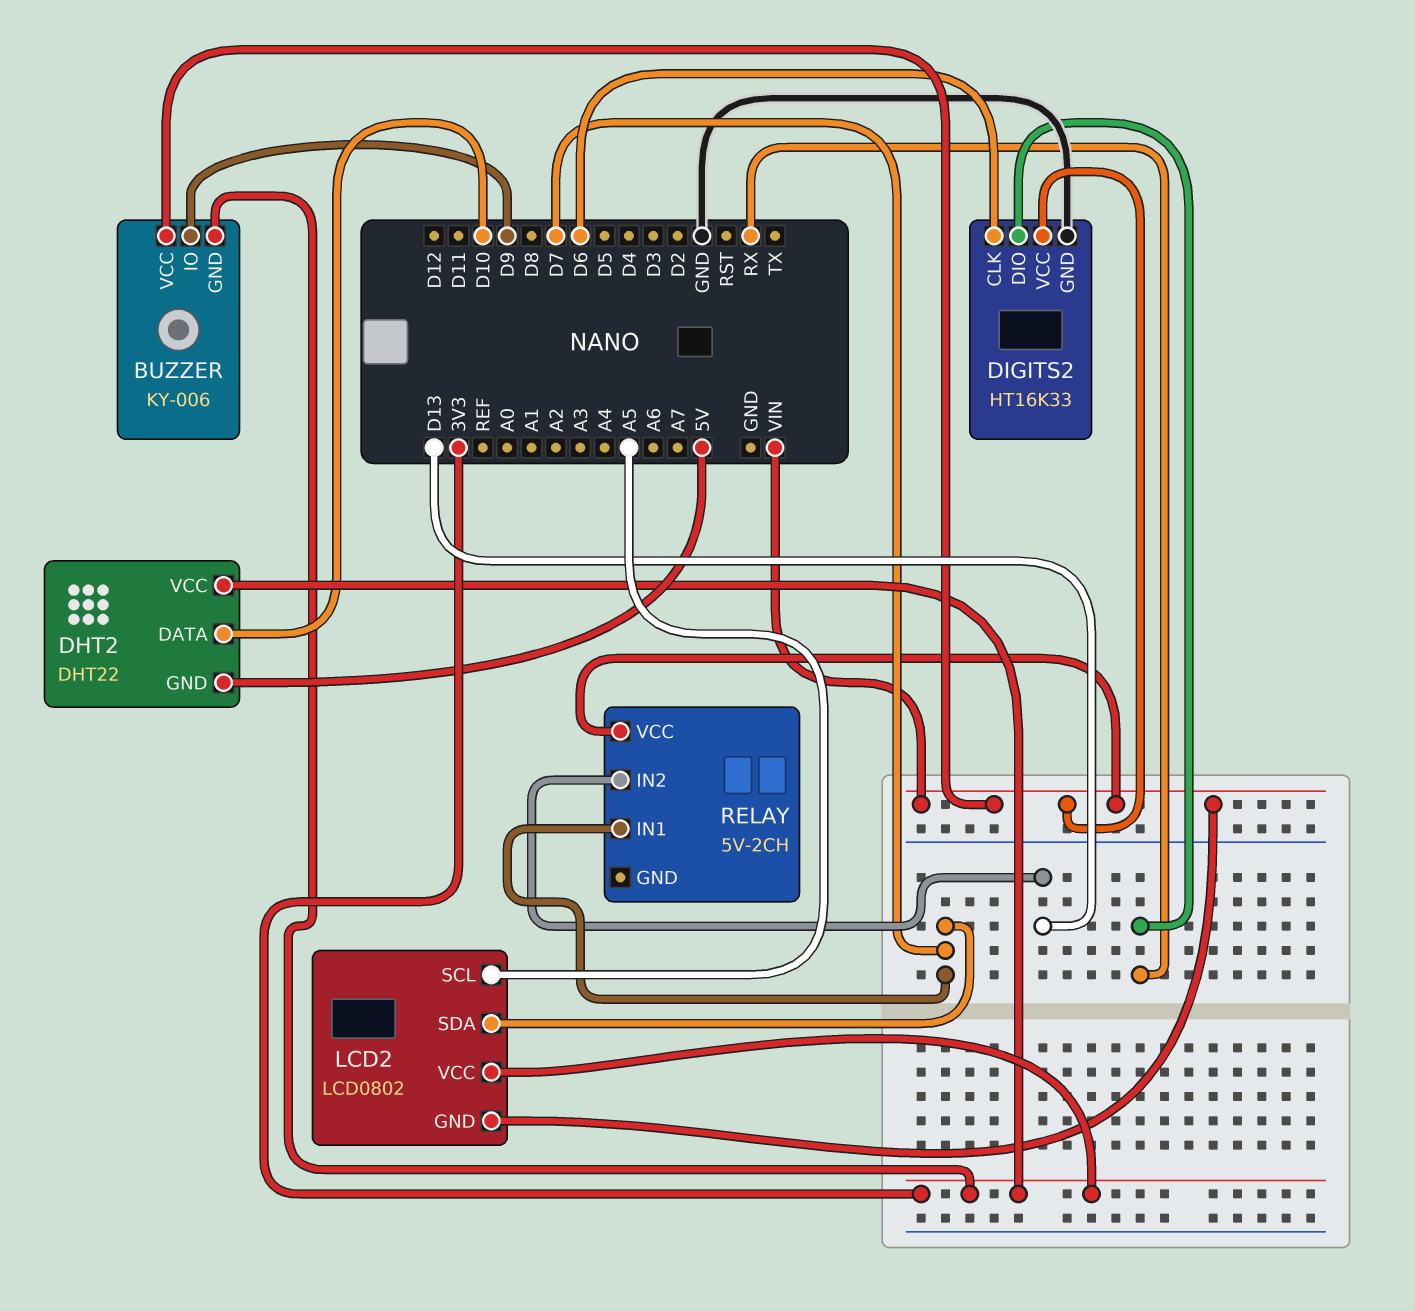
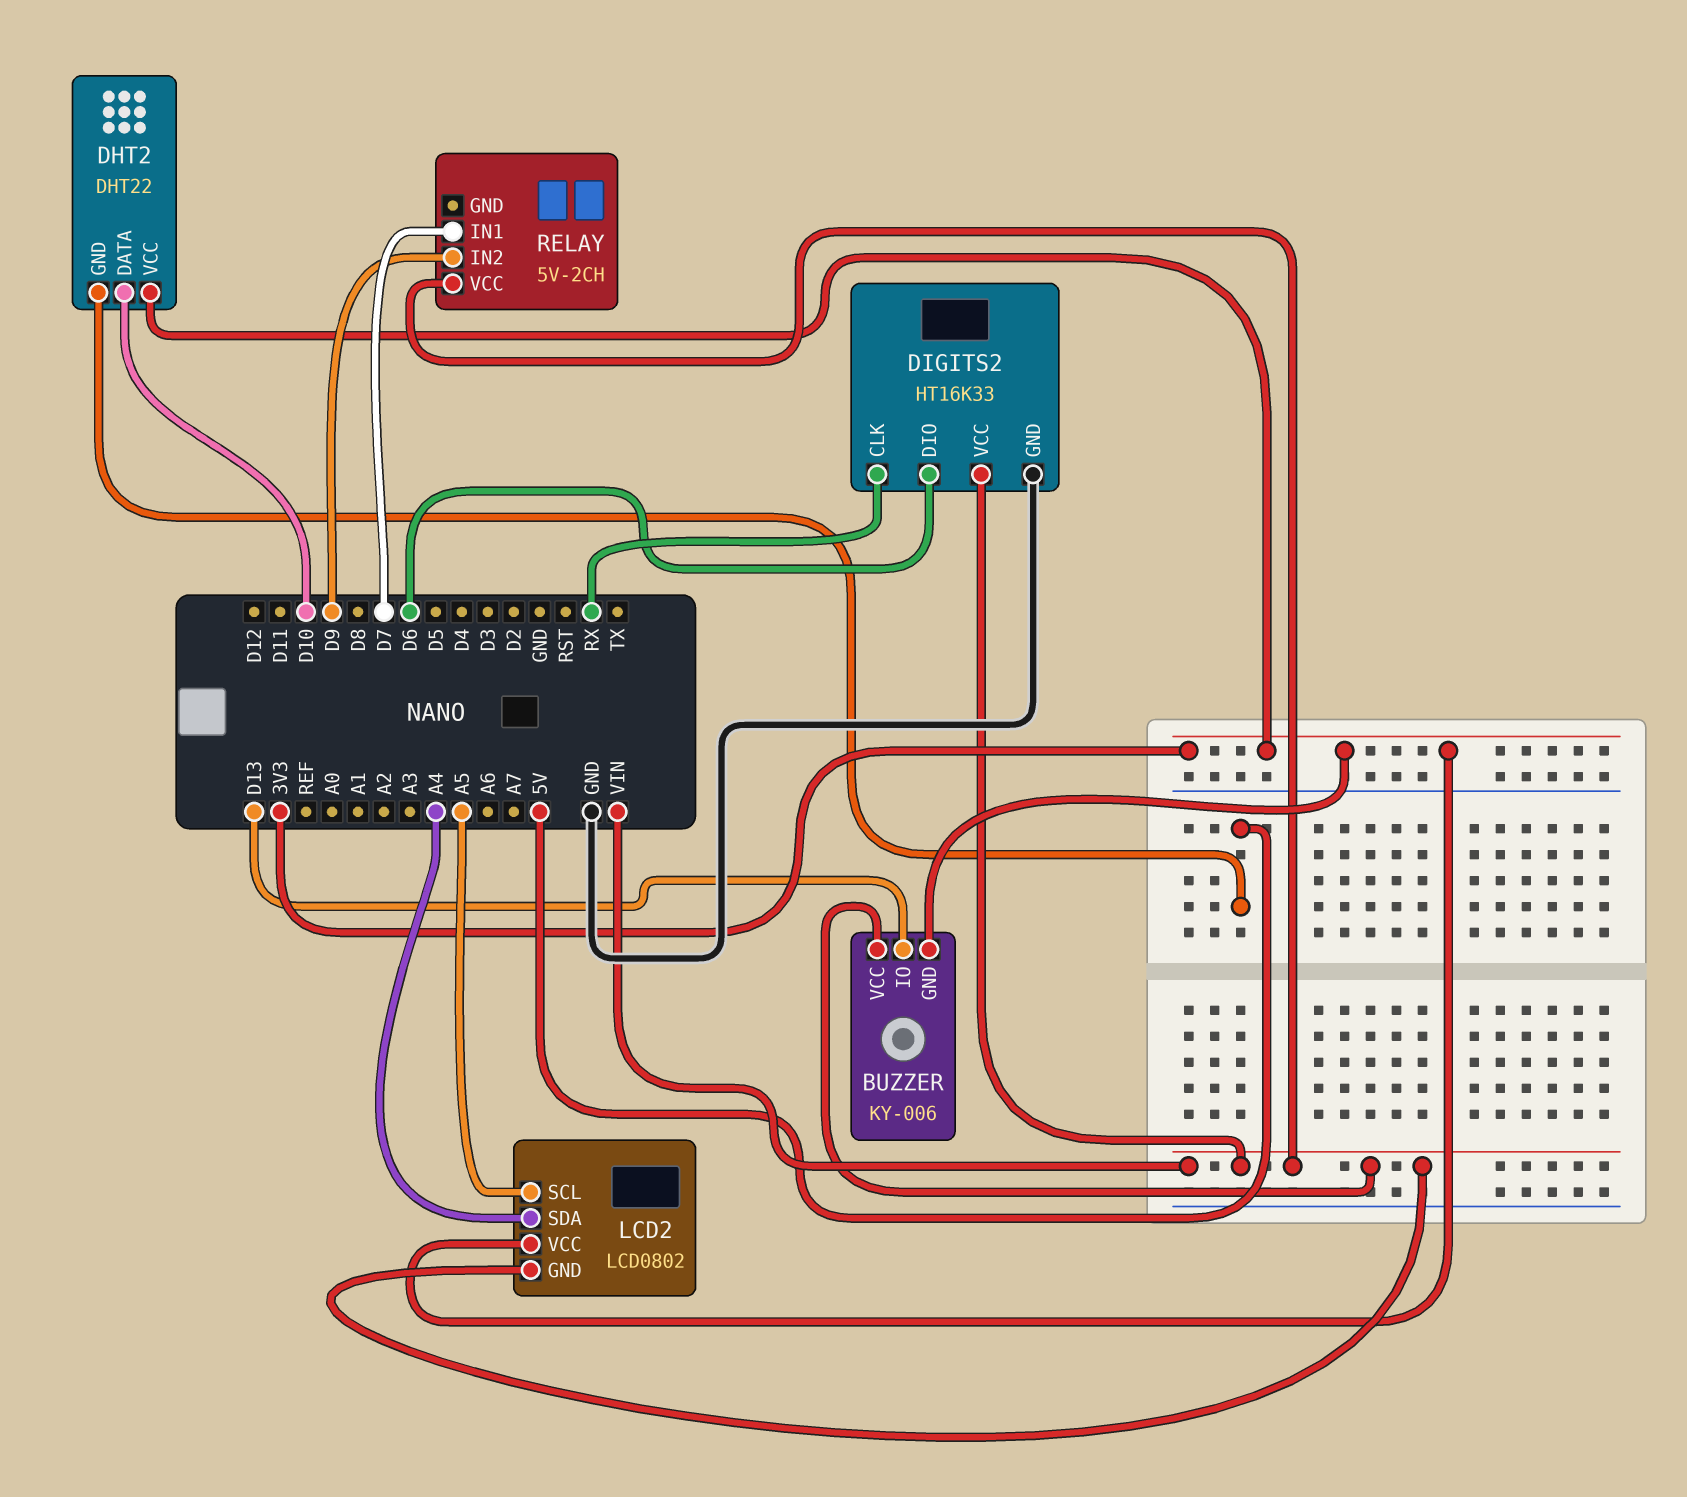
BUZZER pin IO: D9 -> D13
DIGITS2 pin CLK: D6 -> RX
DIGITS2 pin DIO: RX -> D6
LCD2 pin SDA: D7 -> A4
RELAY pin IN2: D13 -> D9

